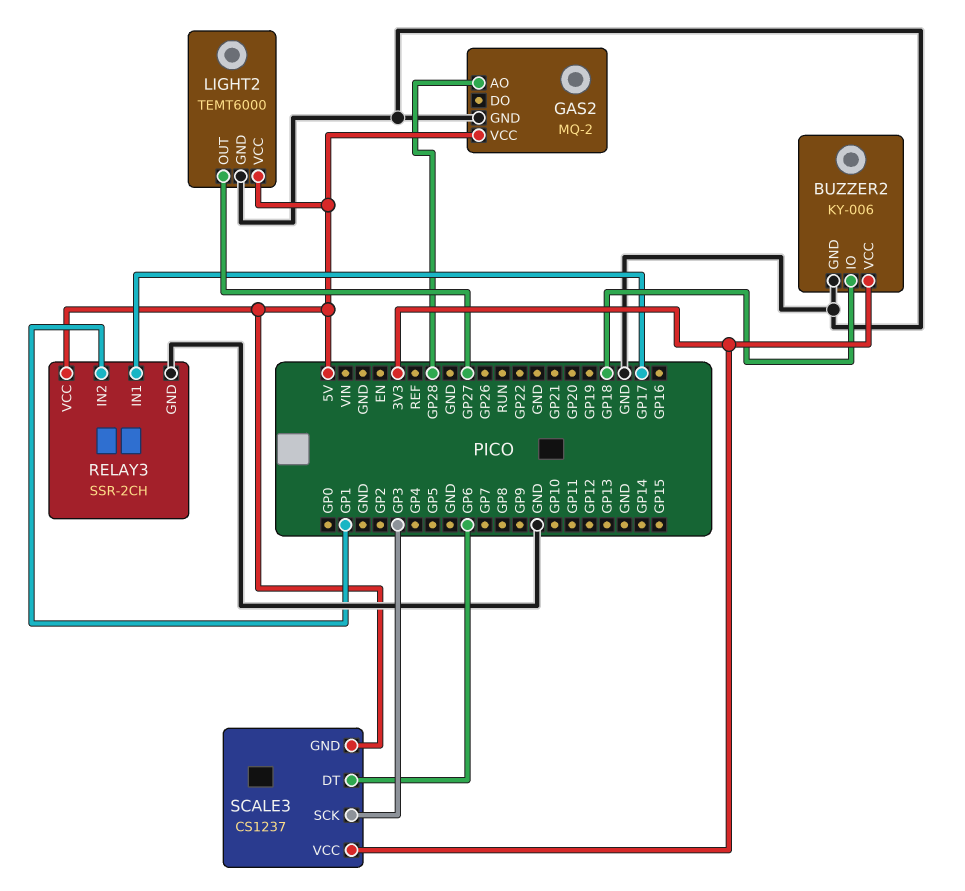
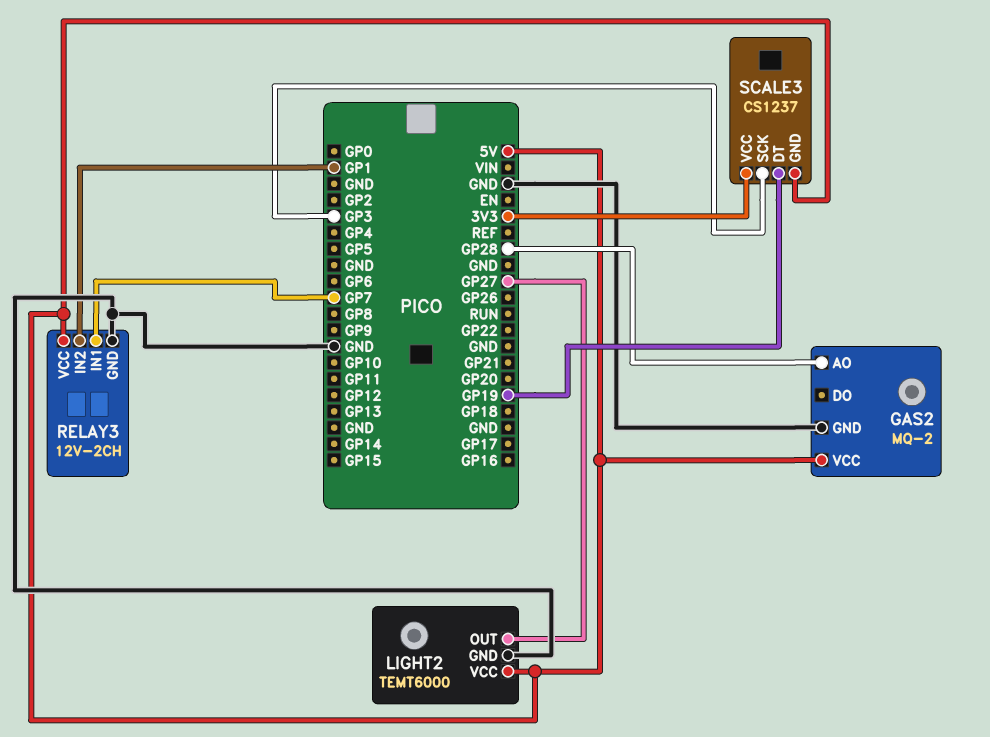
BUZZER2: KY-006 -> none
BUZZER2 pin GND: GND -> none
BUZZER2 pin IO: GP18 -> none
BUZZER2 pin VCC: 3V3 -> none
RELAY3: SSR-2CH -> 12V-2CH
RELAY3 pin IN1: GP17 -> GP7
SCALE3 pin DT: GP6 -> GP19

